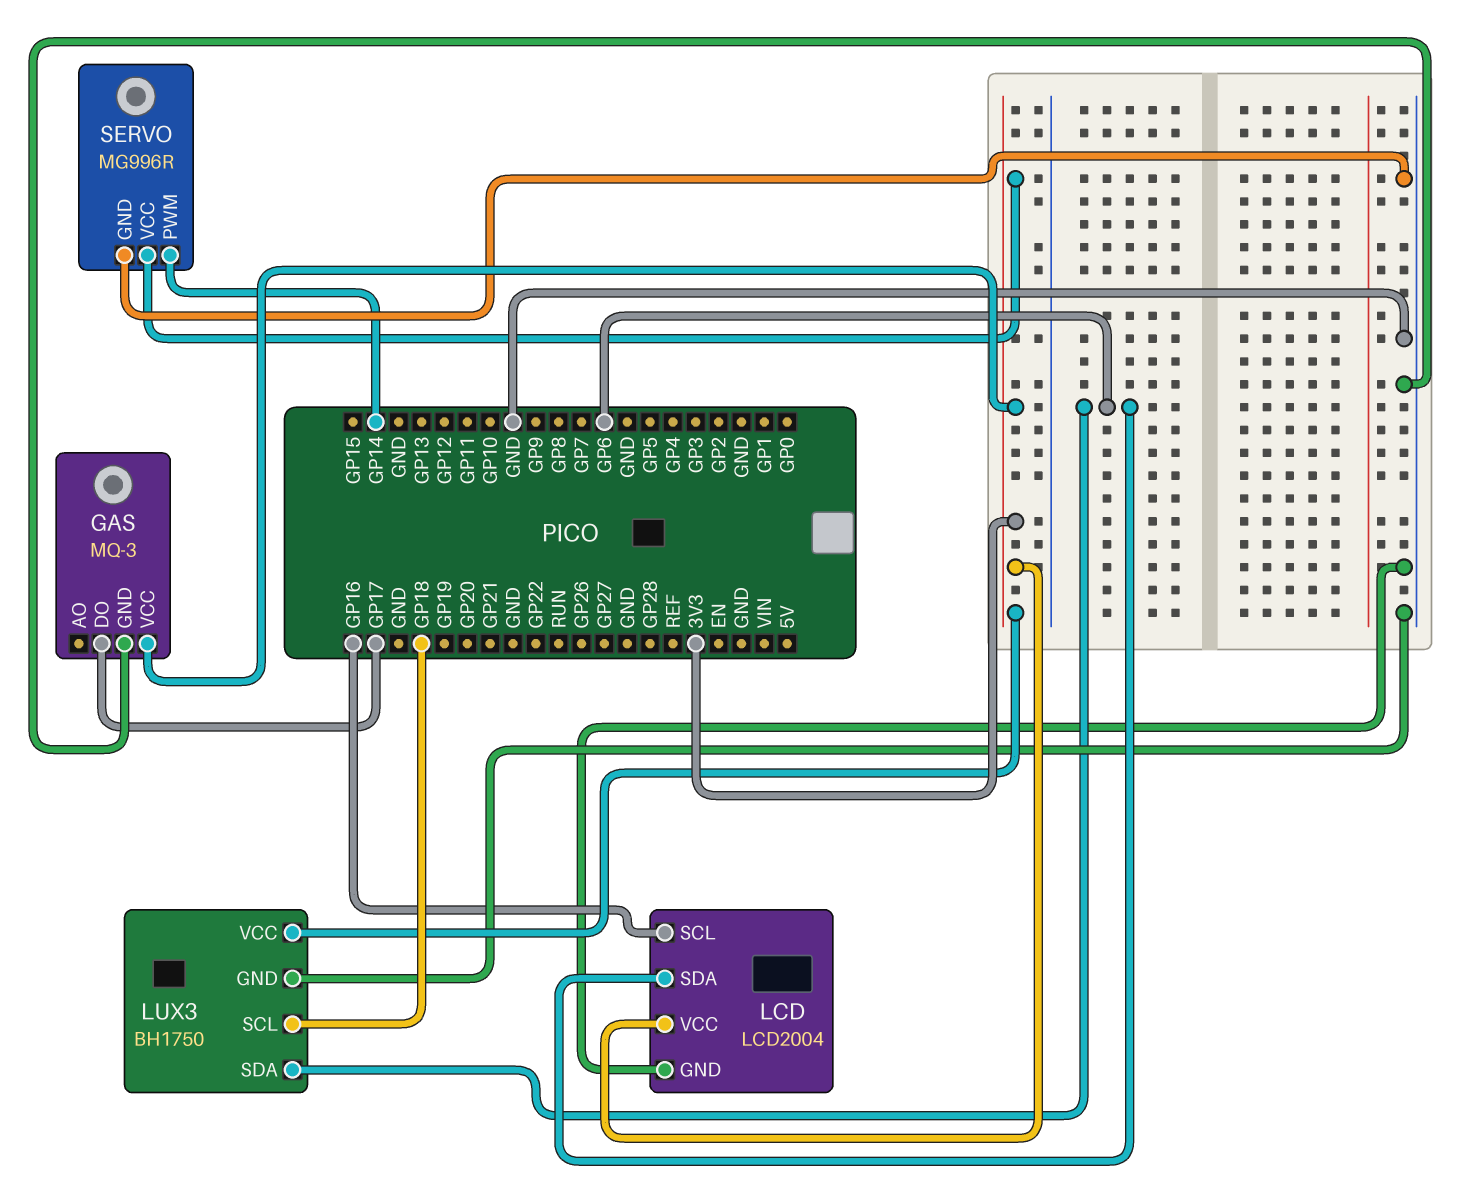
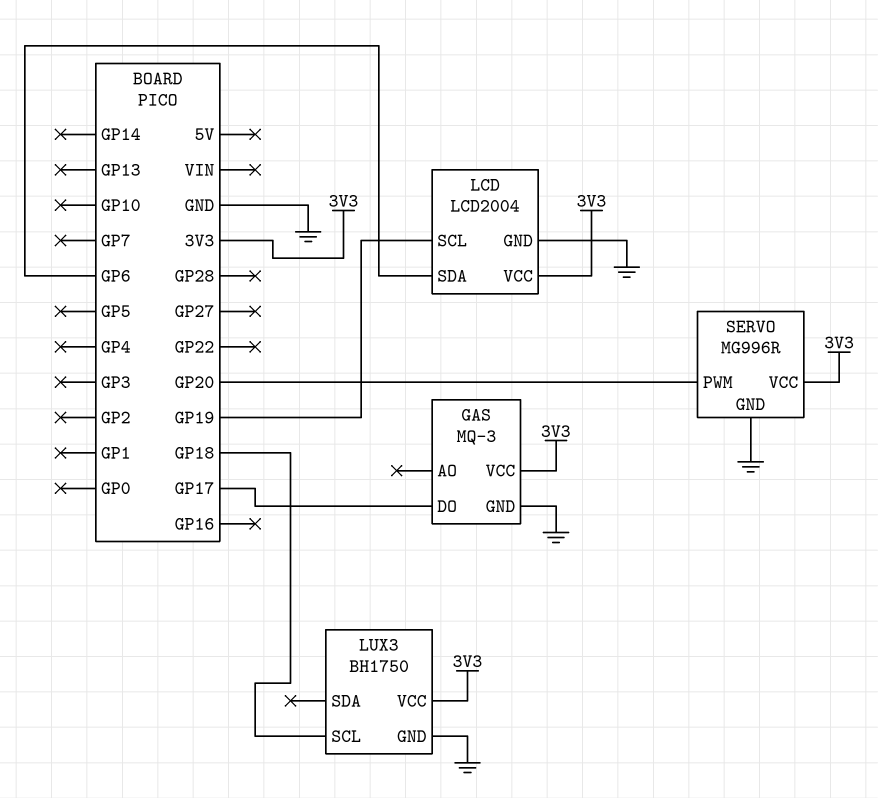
LCD pin SCL: GP16 -> GP19
LUX3 pin SDA: GP6 -> none
SERVO pin PWM: GP14 -> GP20

